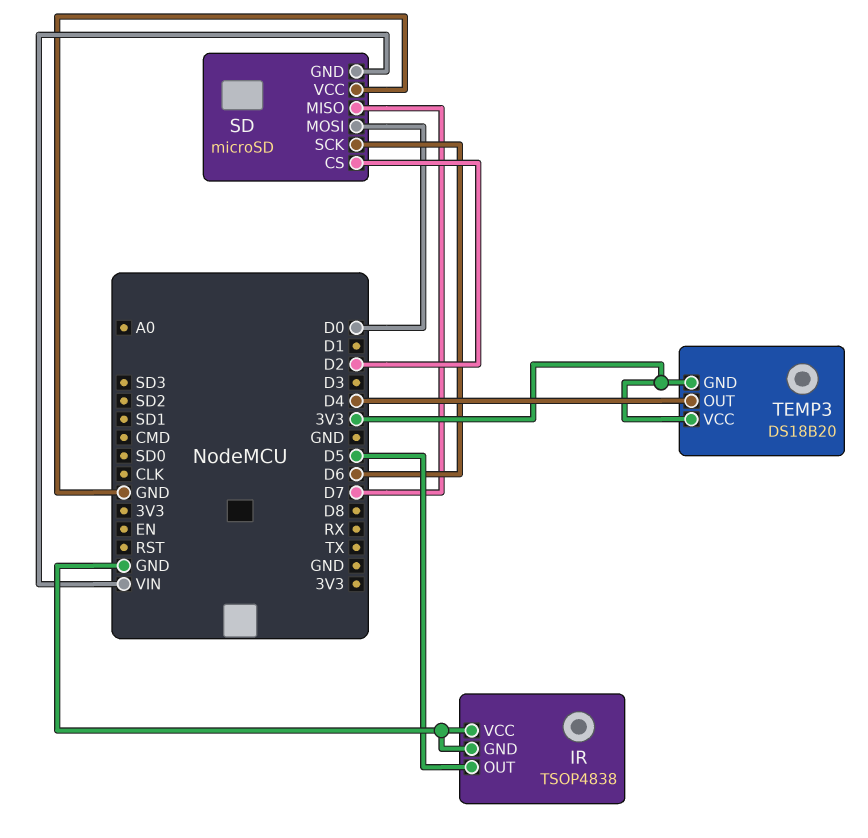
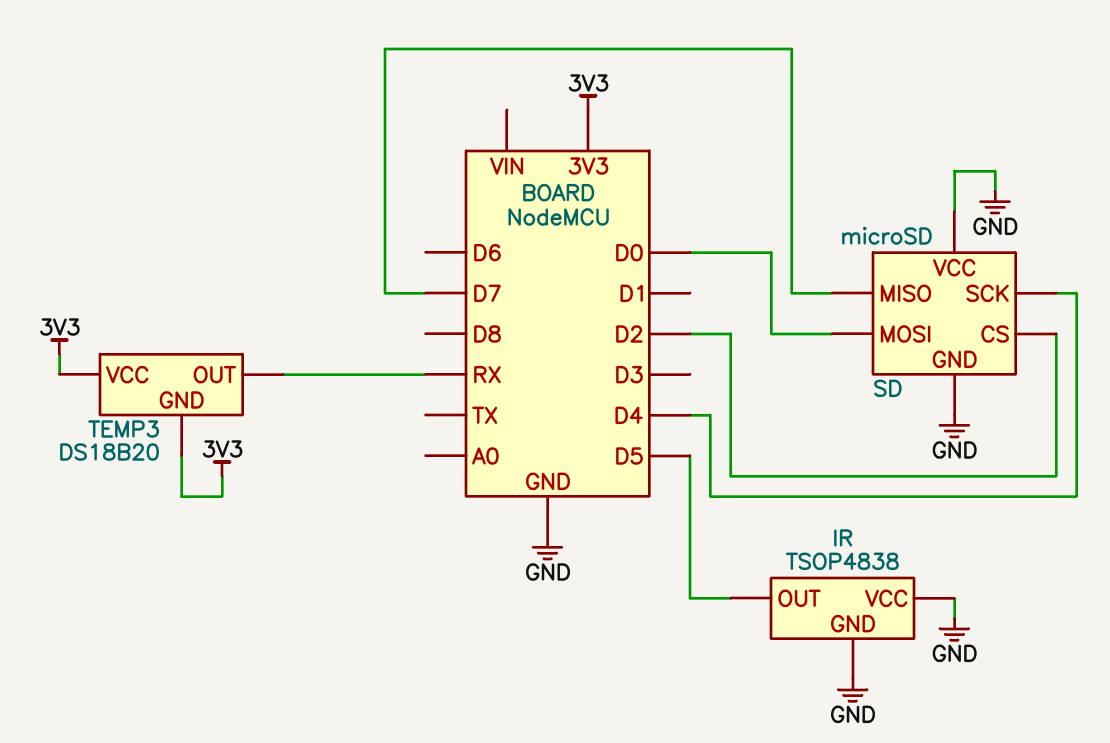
SD pin GND: VIN -> GND
SD pin SCK: D6 -> D4
TEMP3 pin OUT: D4 -> RX

